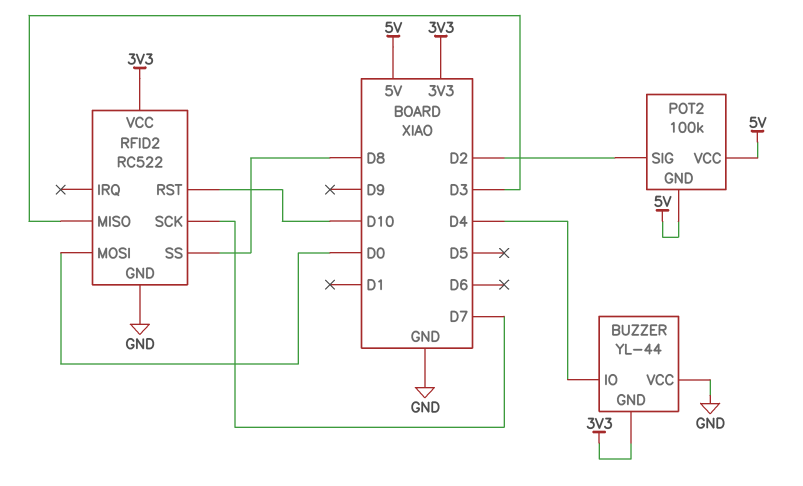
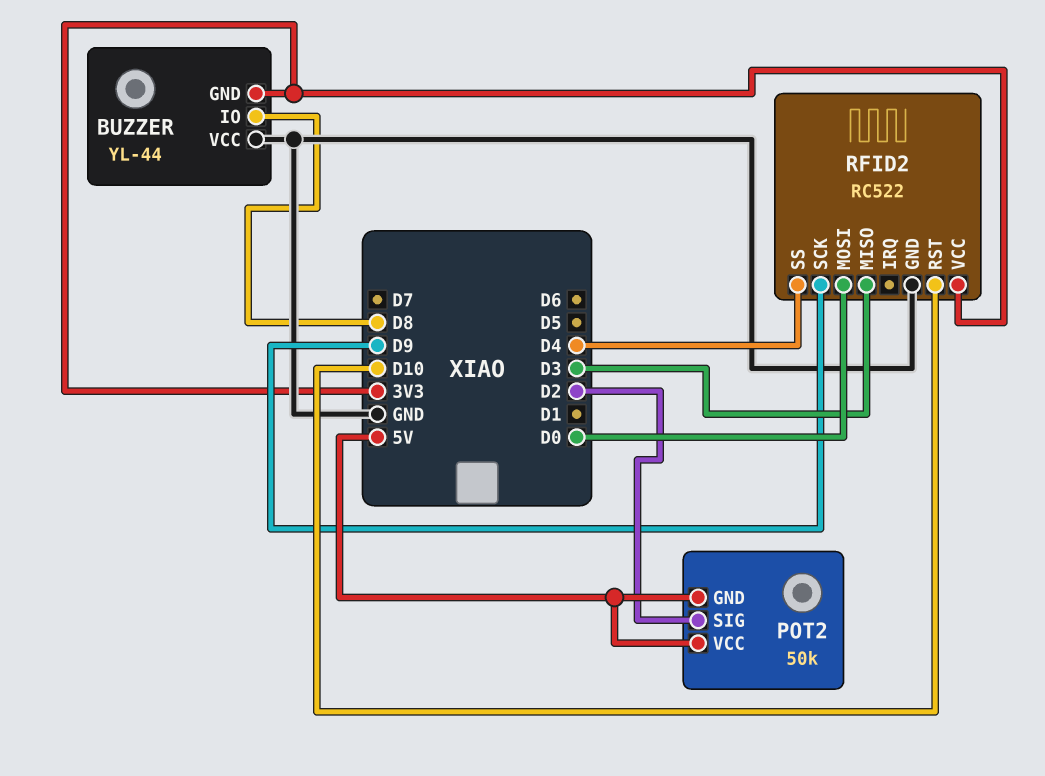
BUZZER pin IO: D4 -> D8
POT2: 100k -> 50k
RFID2 pin SCK: D7 -> D9
RFID2 pin SS: D8 -> D4

